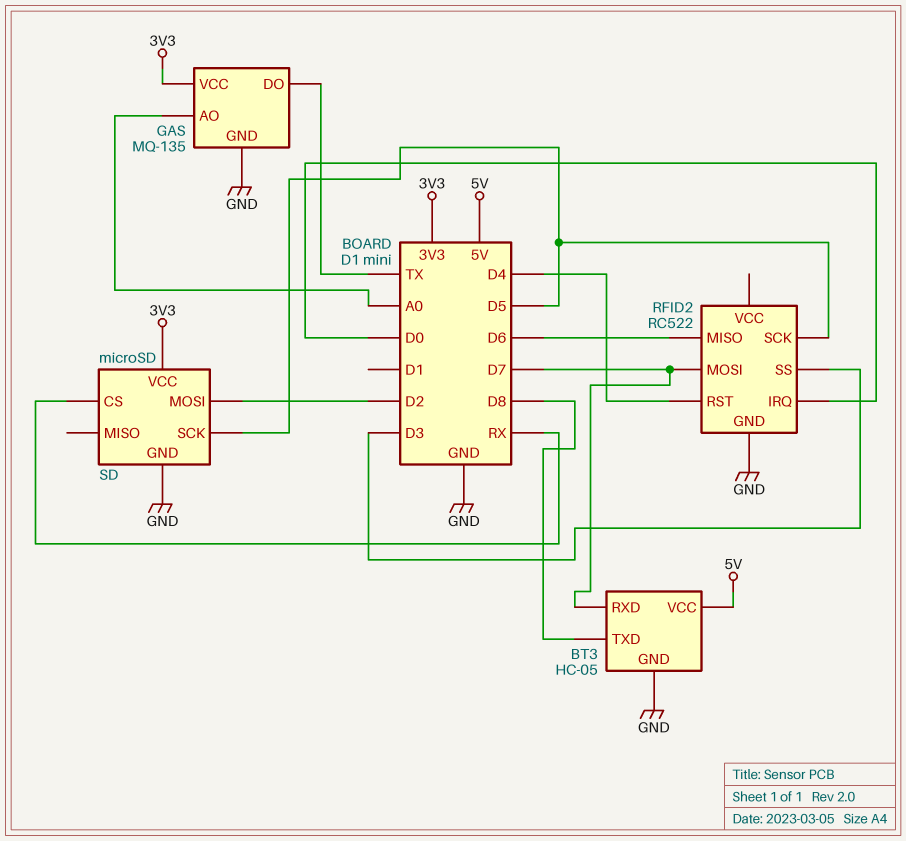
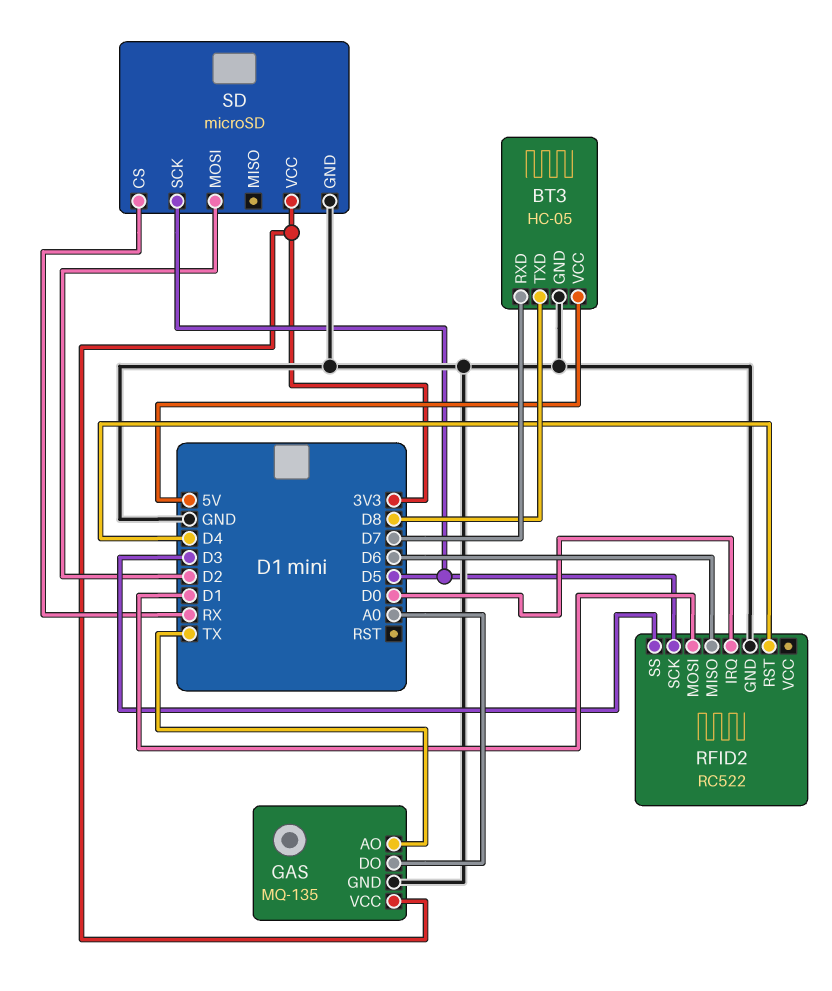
GAS pin AO: A0 -> TX
GAS pin DO: TX -> A0
RFID2 pin MOSI: D7 -> D1

